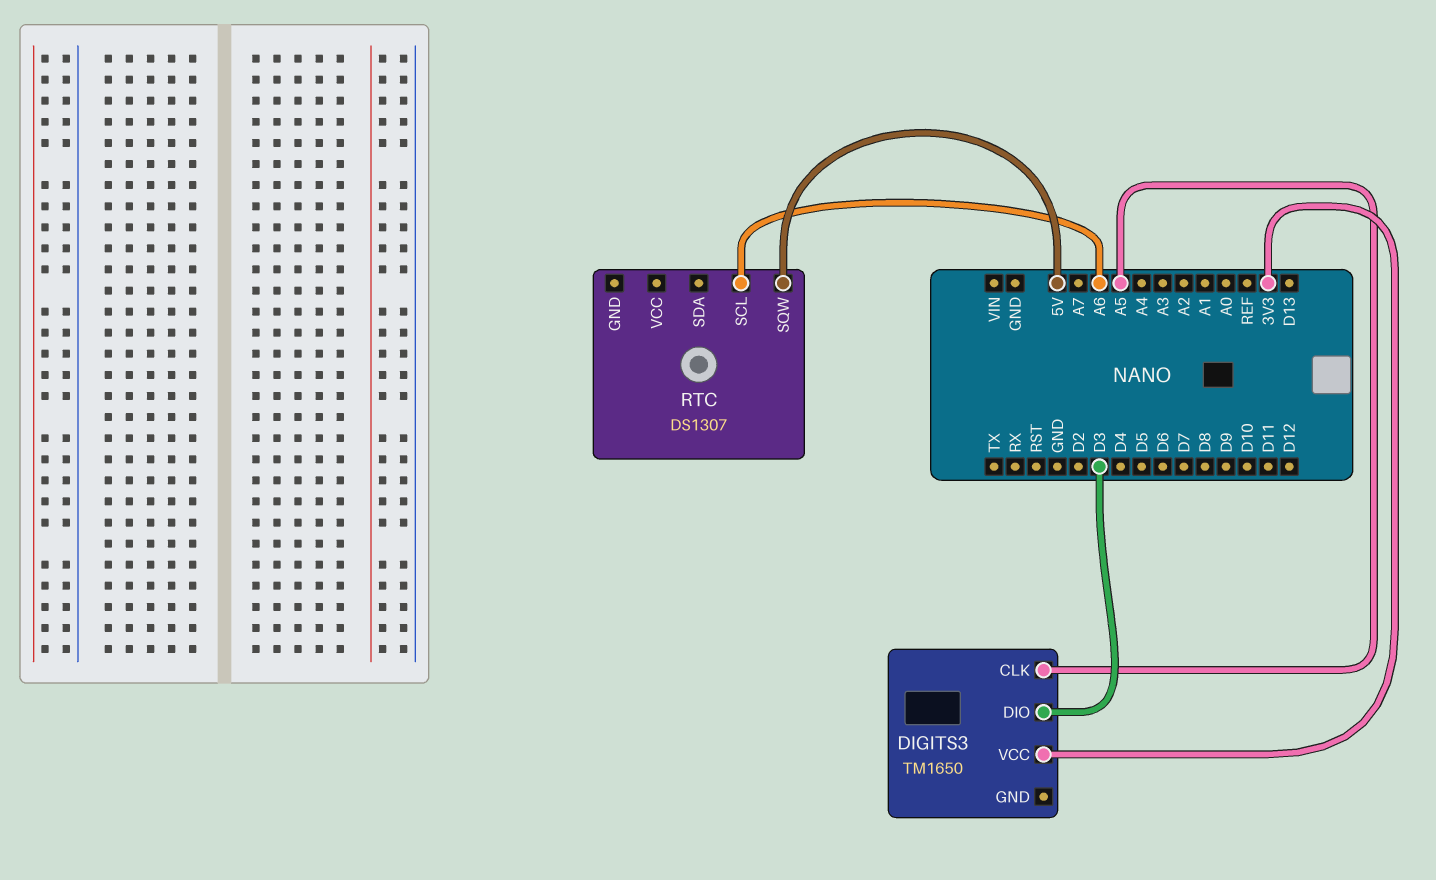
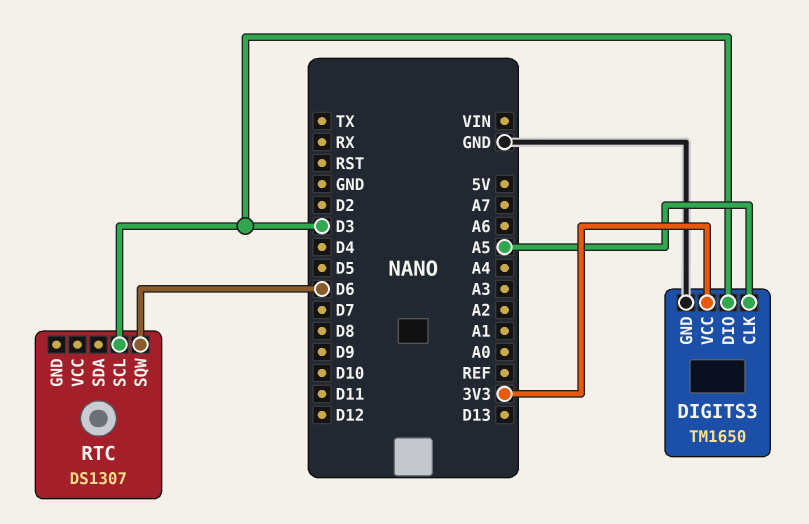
DIGITS3 pin GND: none -> GND
RTC pin SCL: A6 -> D3
RTC pin SQW: 5V -> D6

